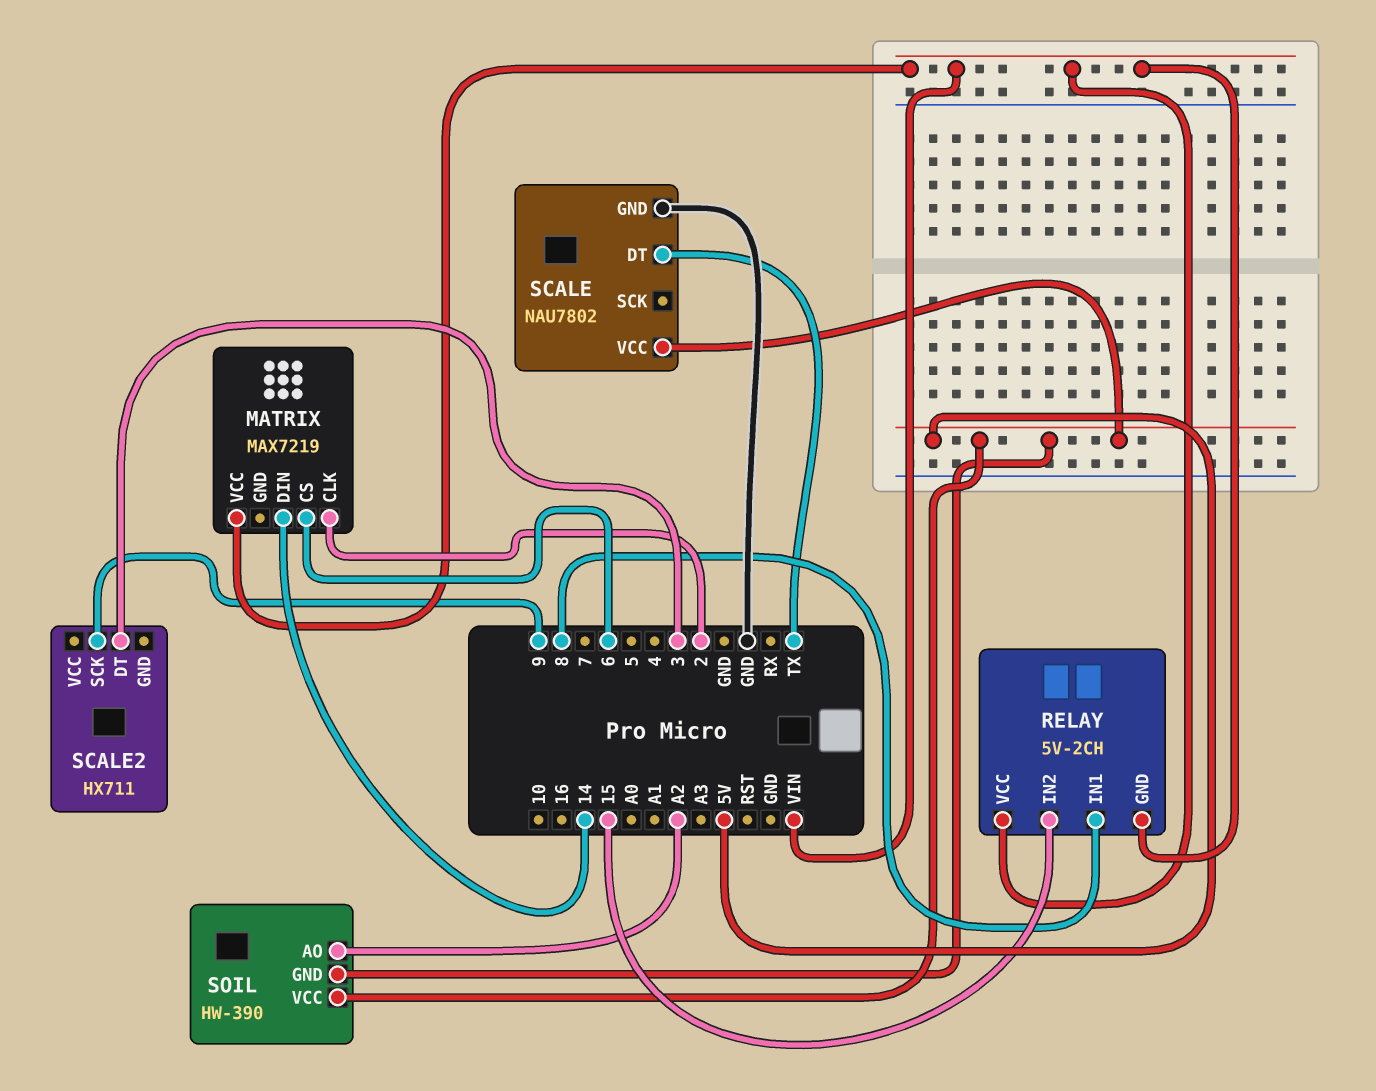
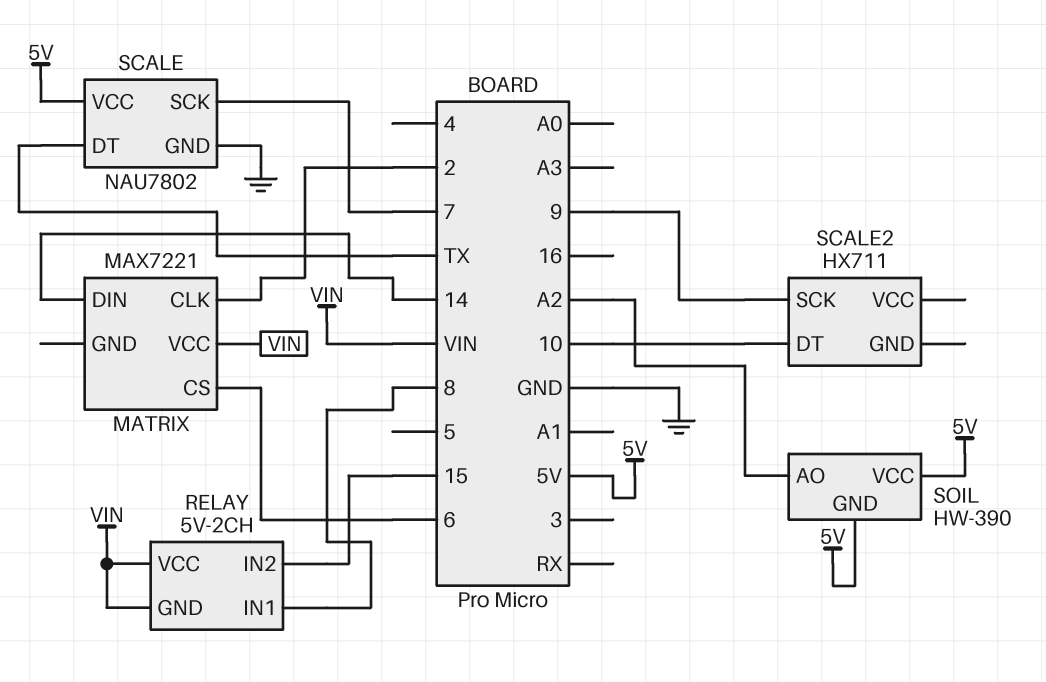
MATRIX: MAX7219 -> MAX7221
SCALE pin SCK: none -> 7
SCALE2 pin DT: 3 -> 10

